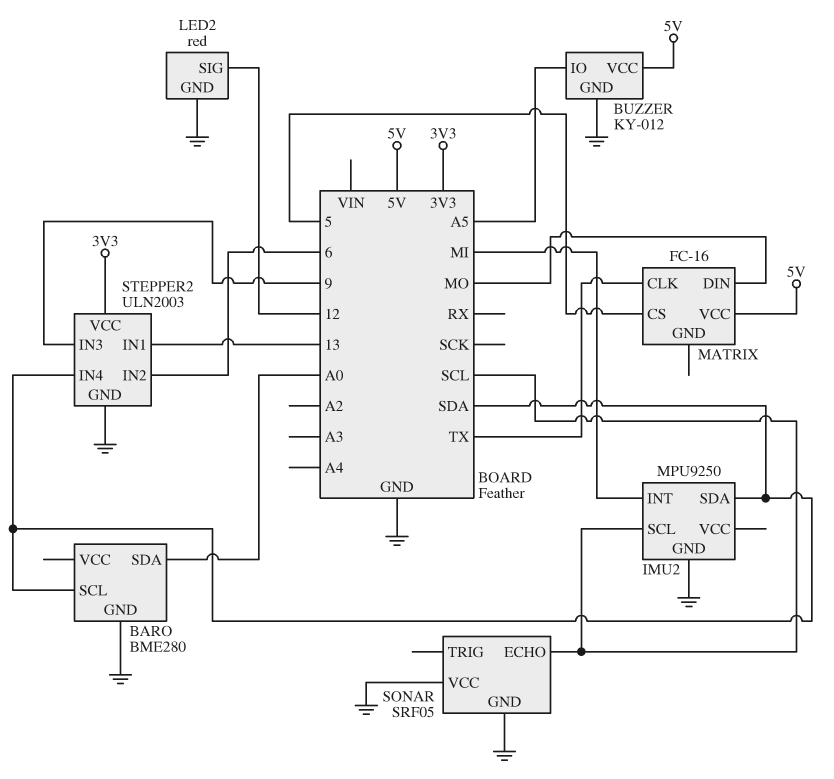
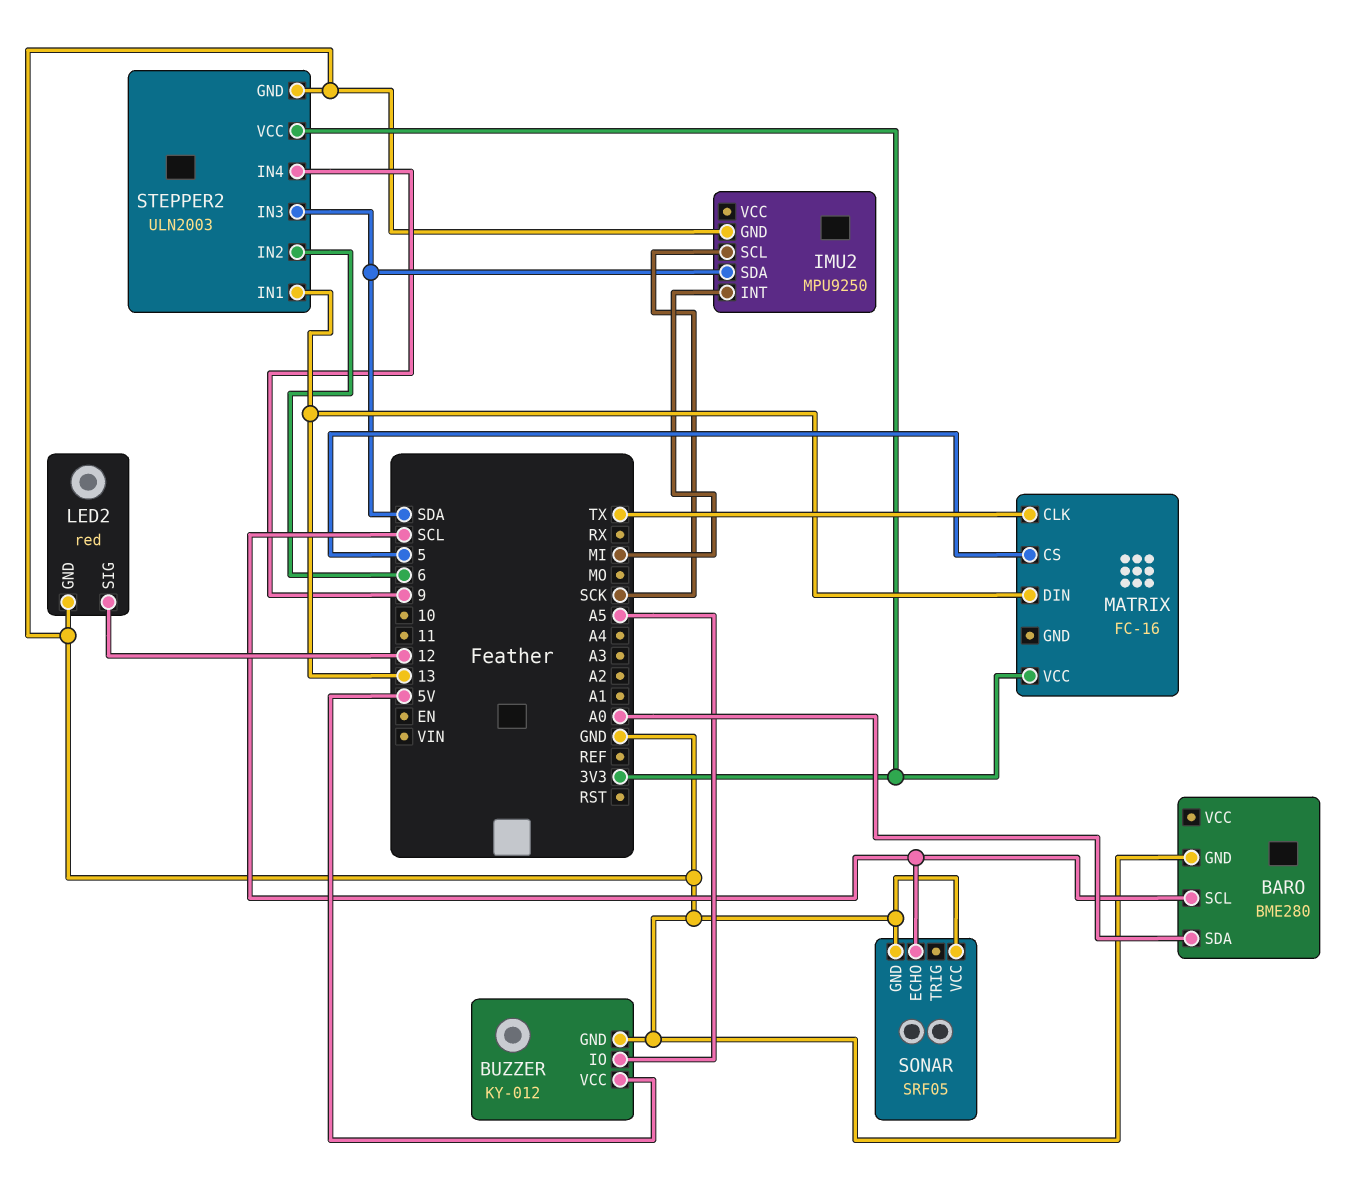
BARO pin SCL: SDA -> SCL
IMU2 pin SCL: SCL -> SCK
MATRIX pin DIN: MO -> 13
MATRIX pin VCC: 5V -> 3V3
STEPPER2 pin IN3: 9 -> SDA
STEPPER2 pin IN4: SDA -> 9

